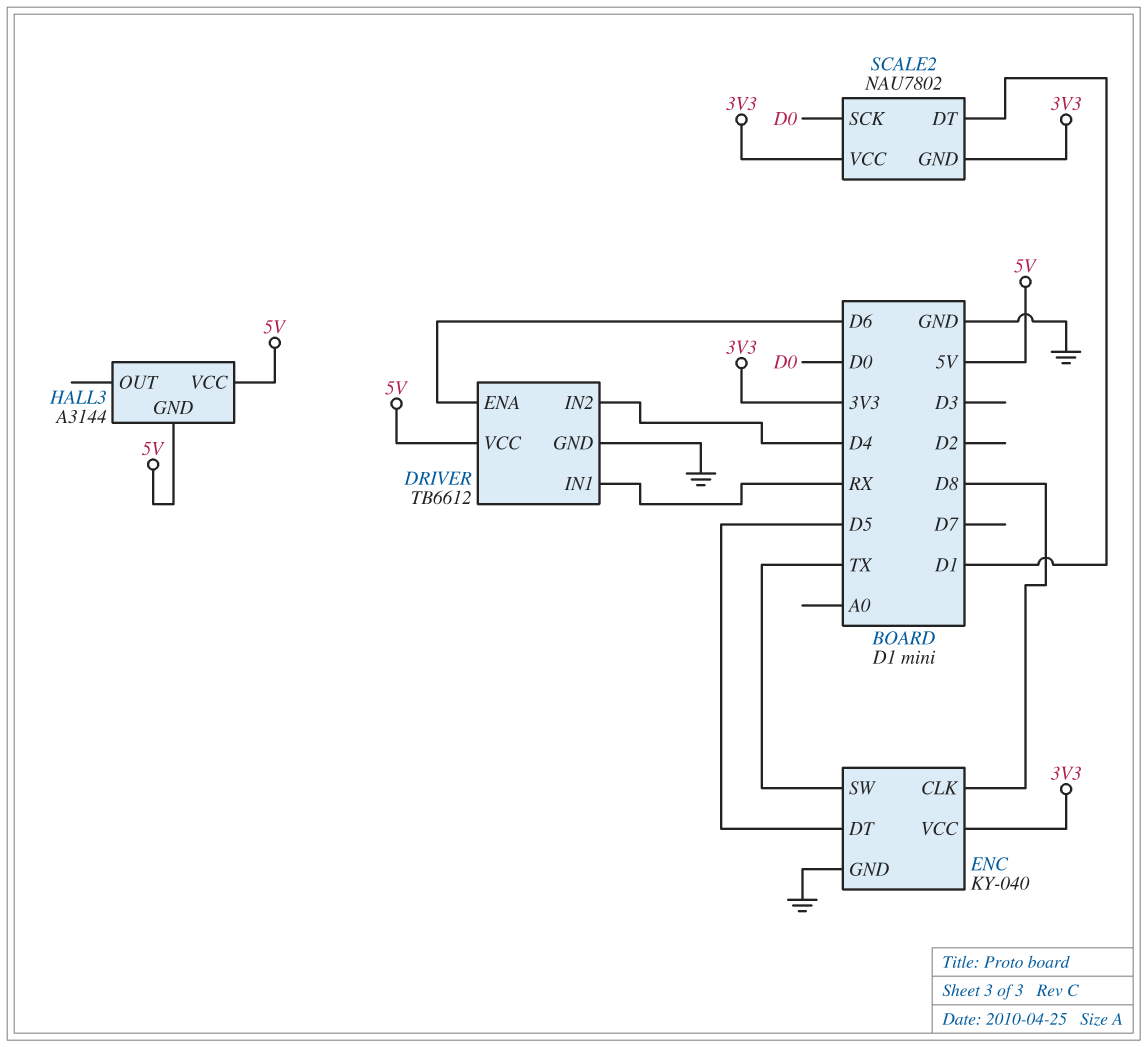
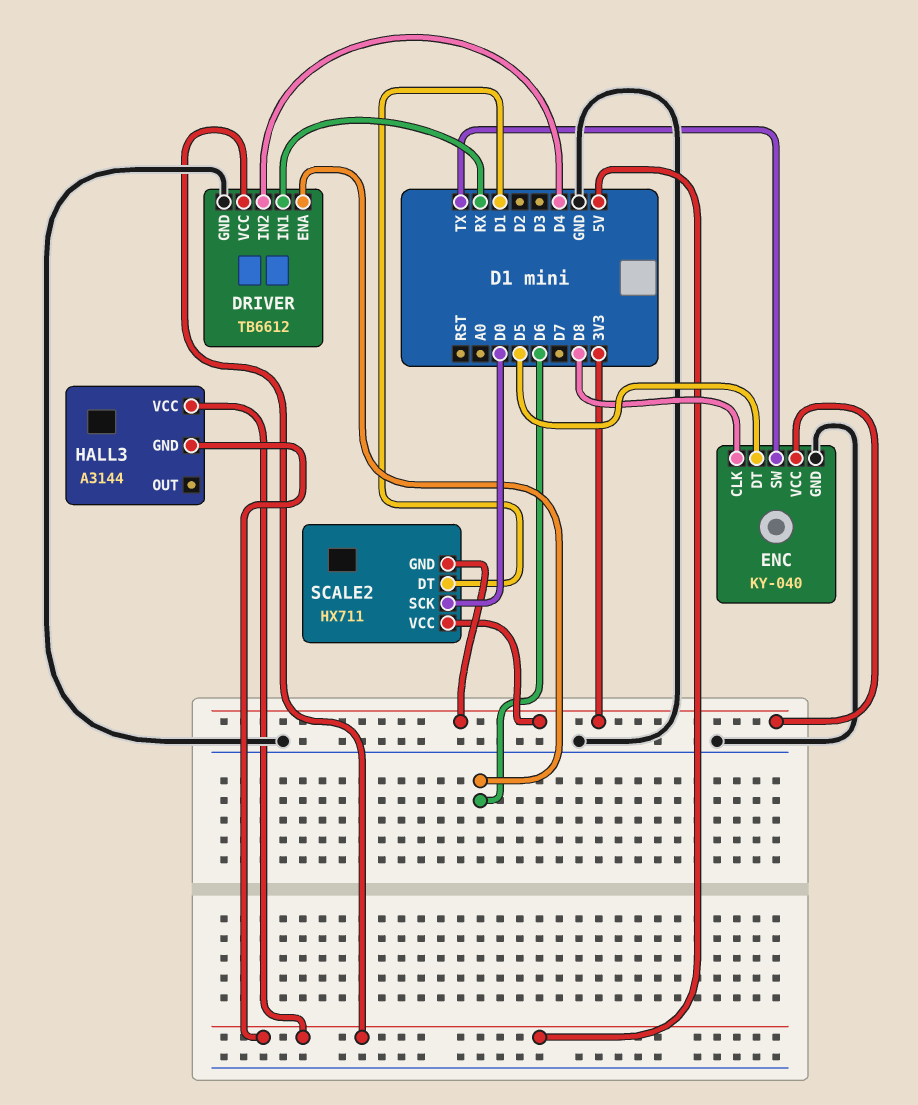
SCALE2: NAU7802 -> HX711

